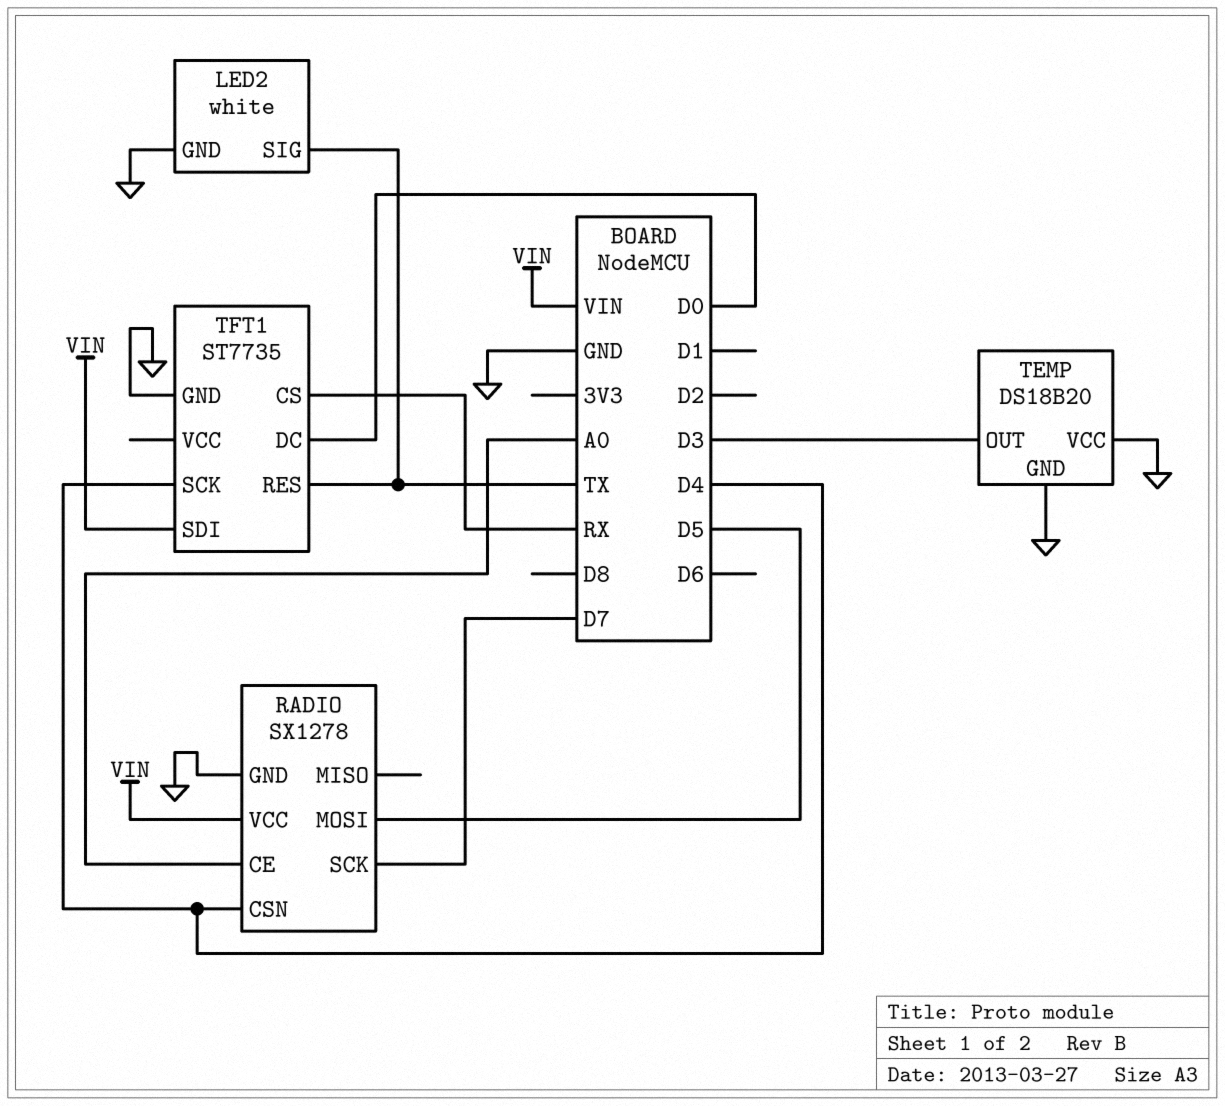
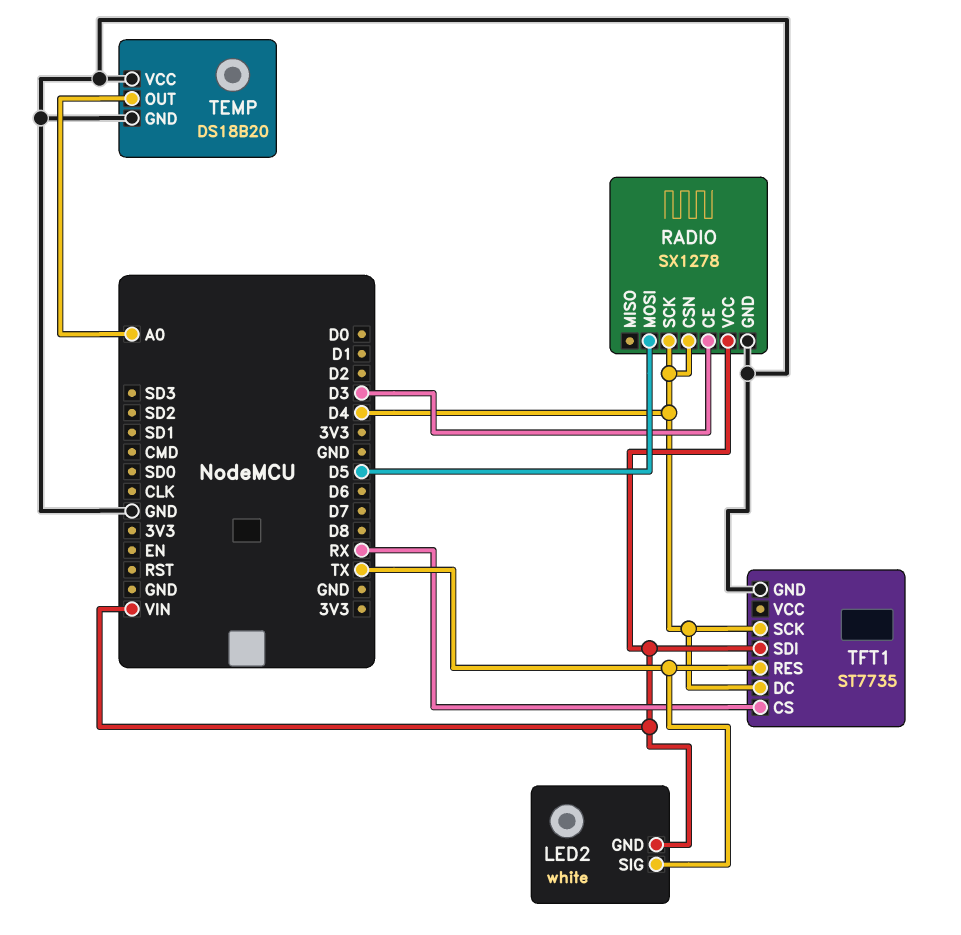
LED2 pin GND: GND -> VIN
RADIO pin CE: A0 -> D3
RADIO pin SCK: D7 -> D4
TEMP pin OUT: D3 -> A0
TFT1 pin DC: D0 -> D4

